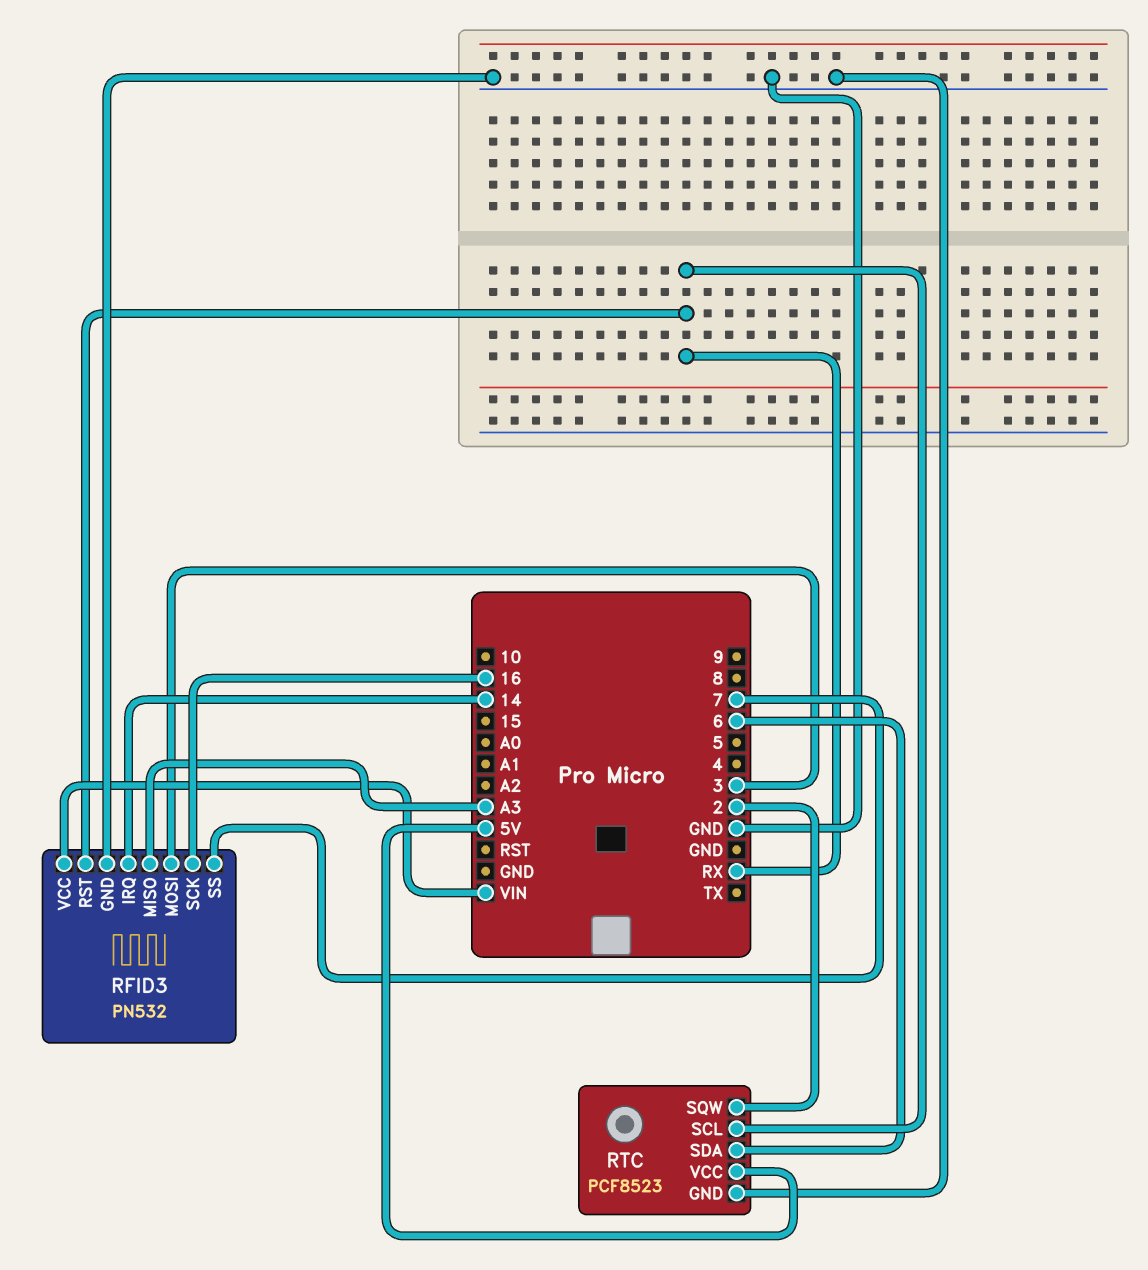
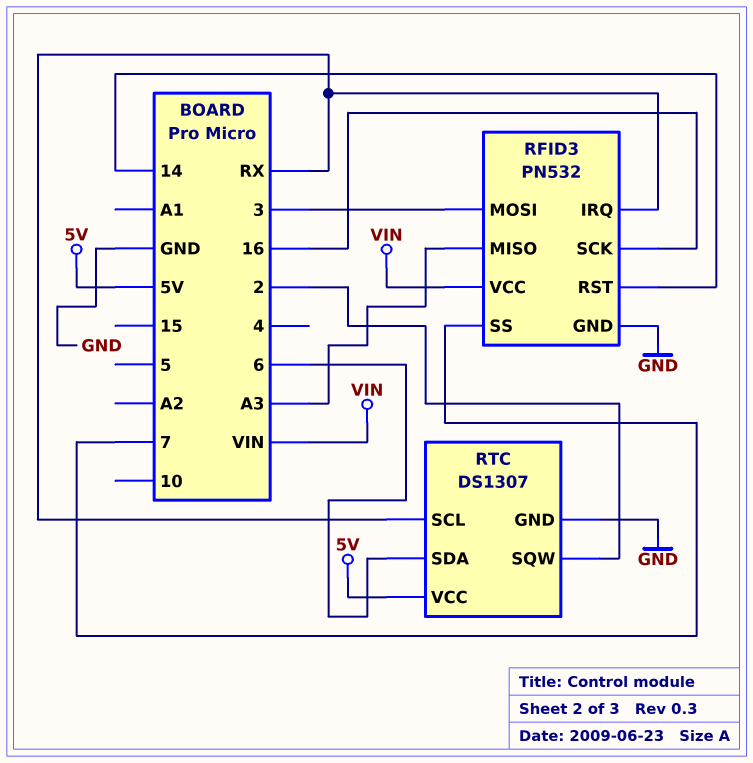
RFID3 pin IRQ: 14 -> RX
RFID3 pin RST: RX -> 14
RTC: PCF8523 -> DS1307

